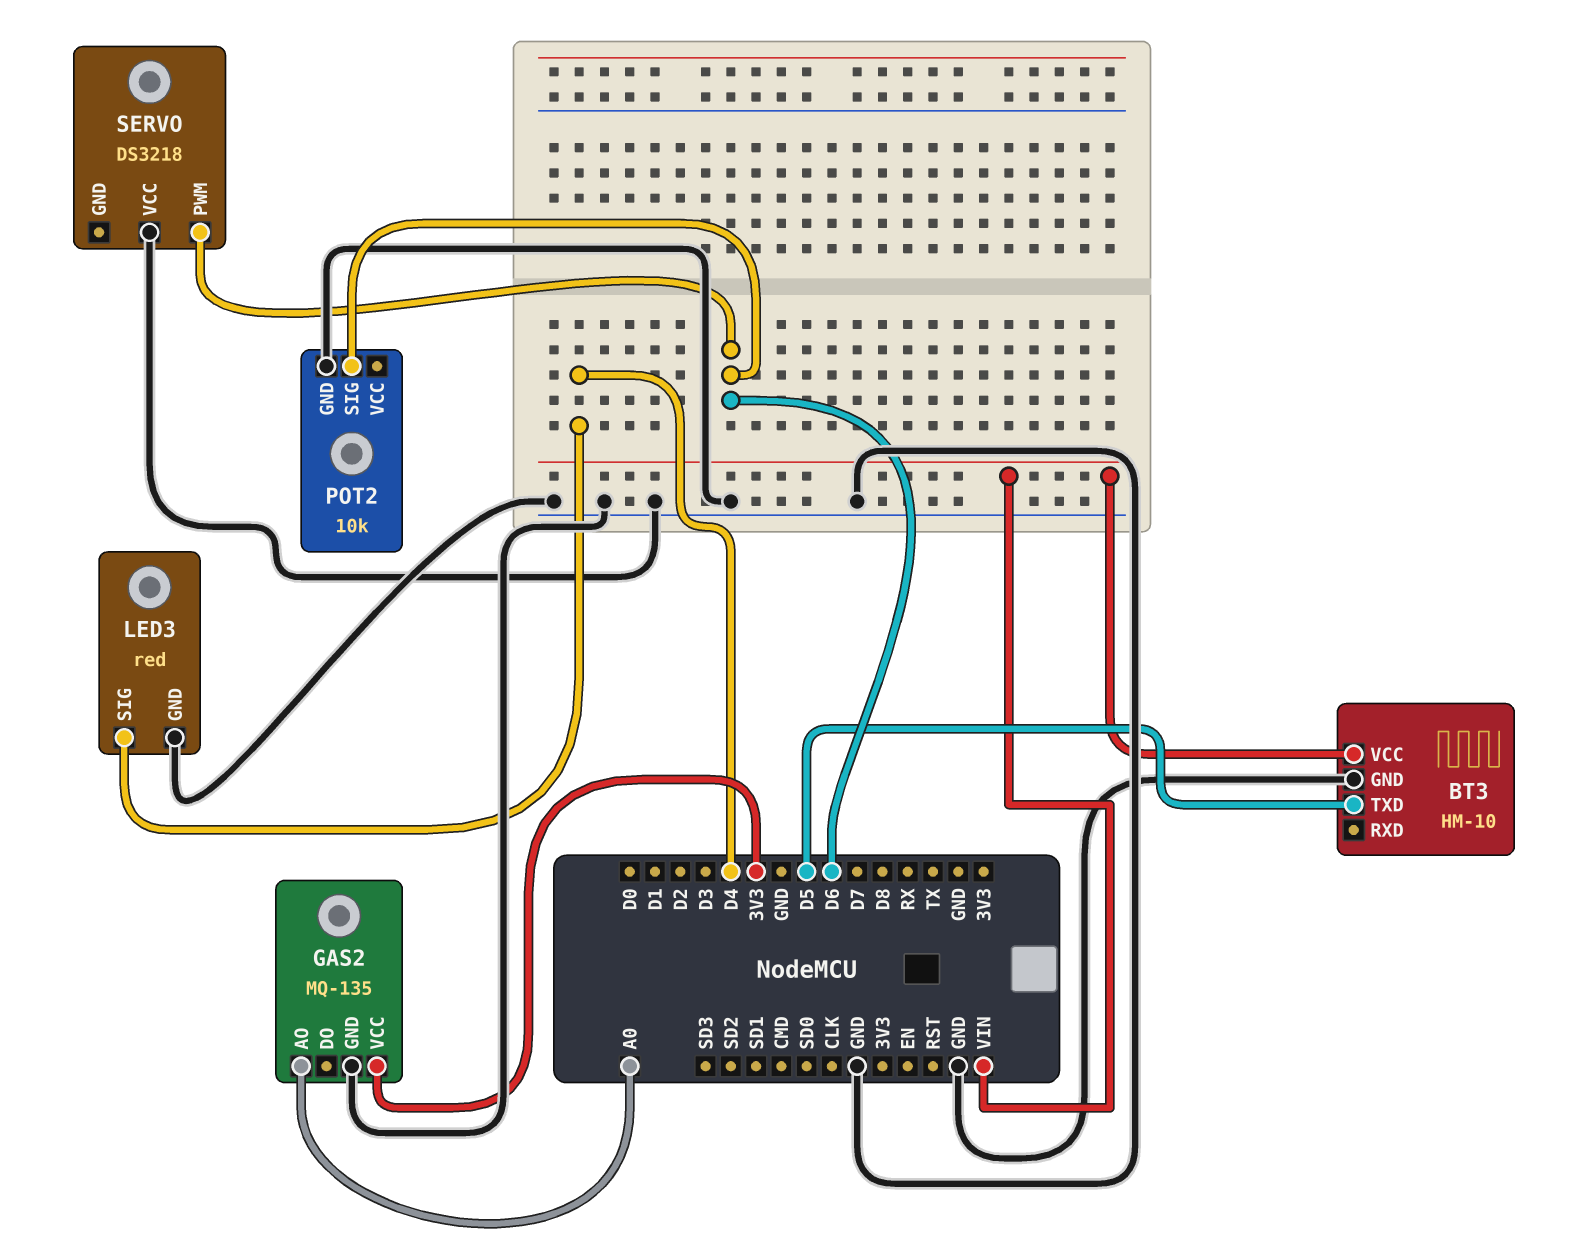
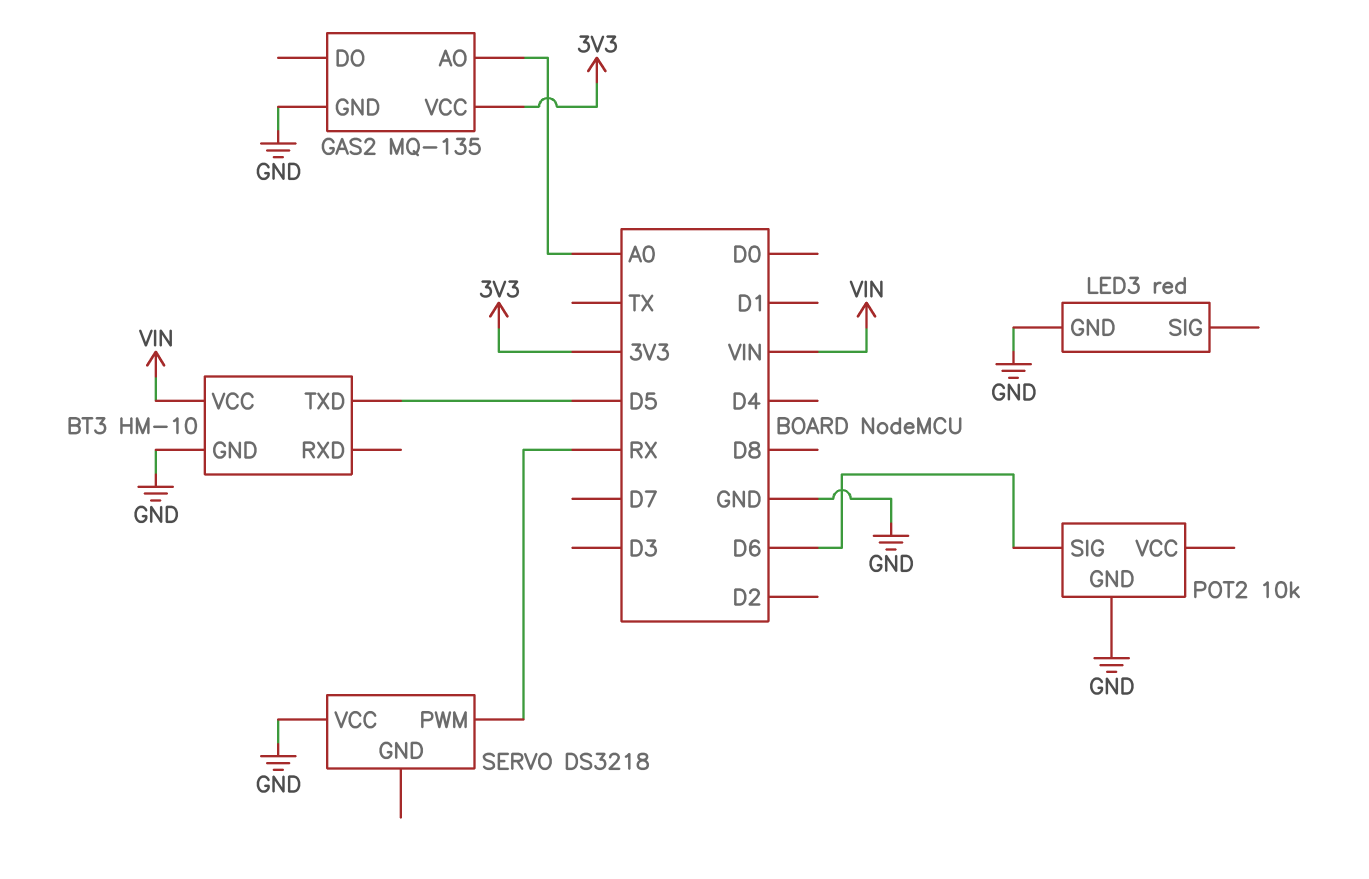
LED3 pin SIG: D4 -> none
SERVO pin PWM: D6 -> RX

